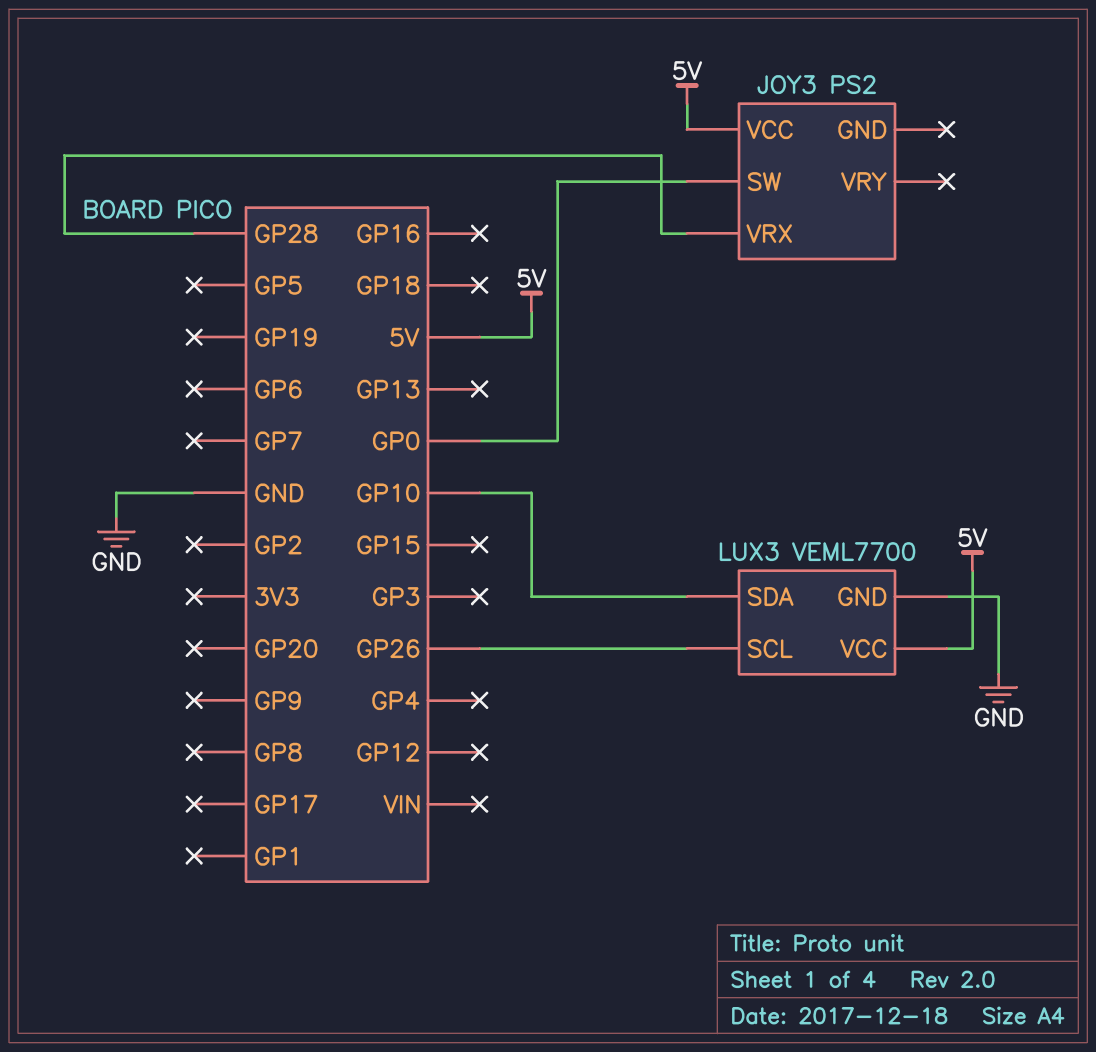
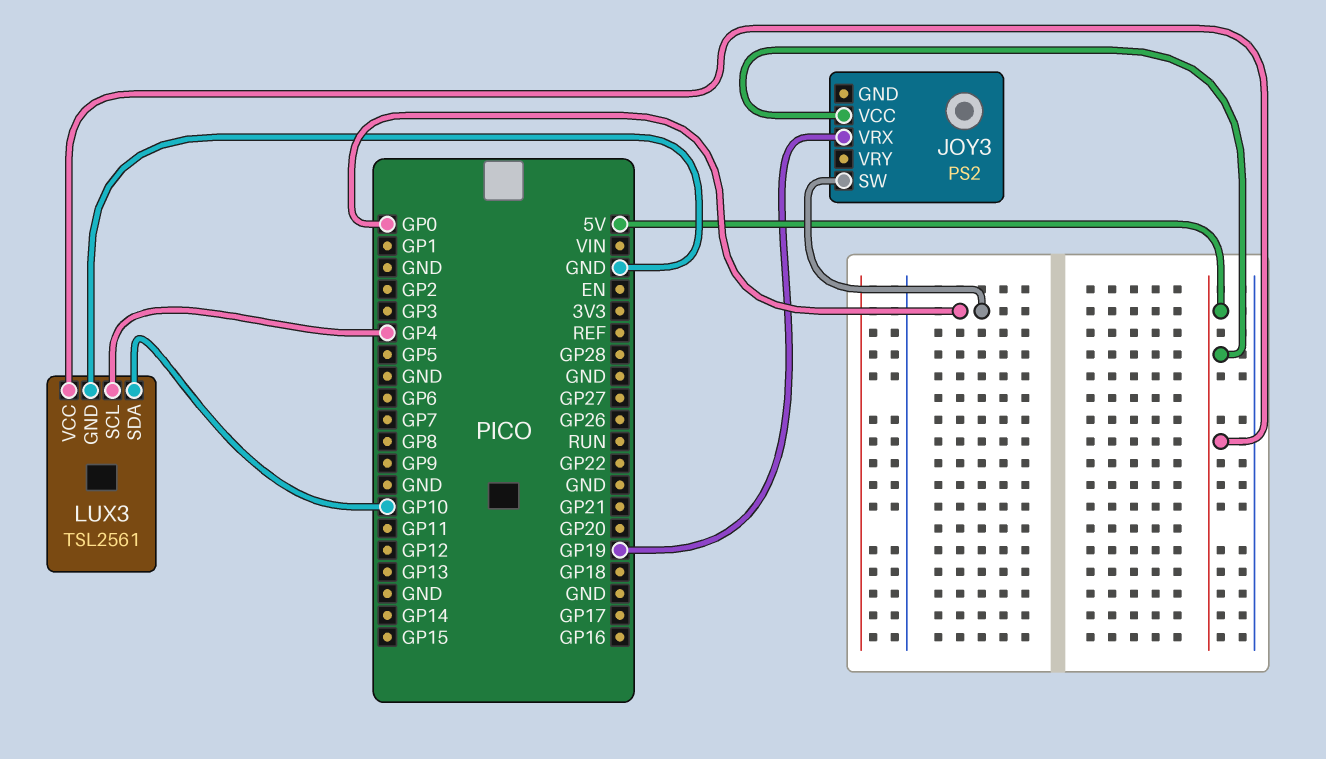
JOY3 pin VRX: GP28 -> GP19
LUX3: VEML7700 -> TSL2561
LUX3 pin SCL: GP26 -> GP4

